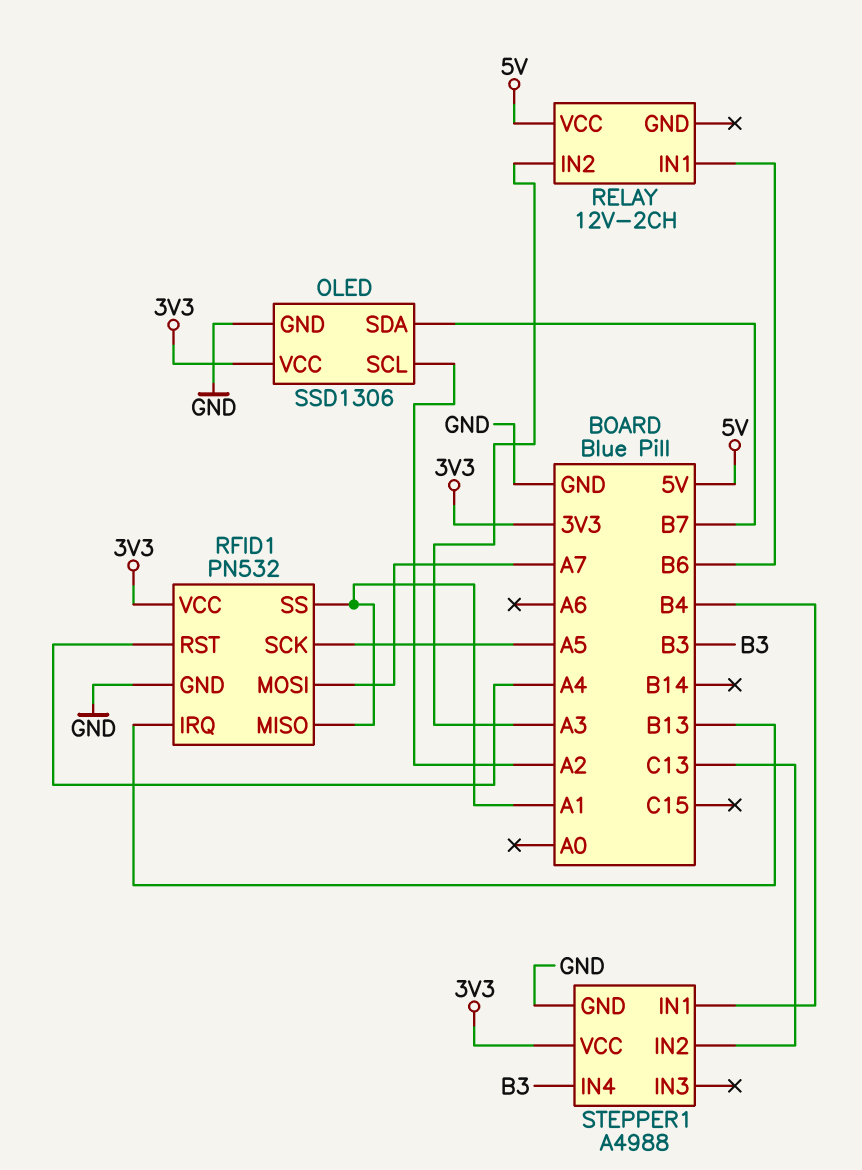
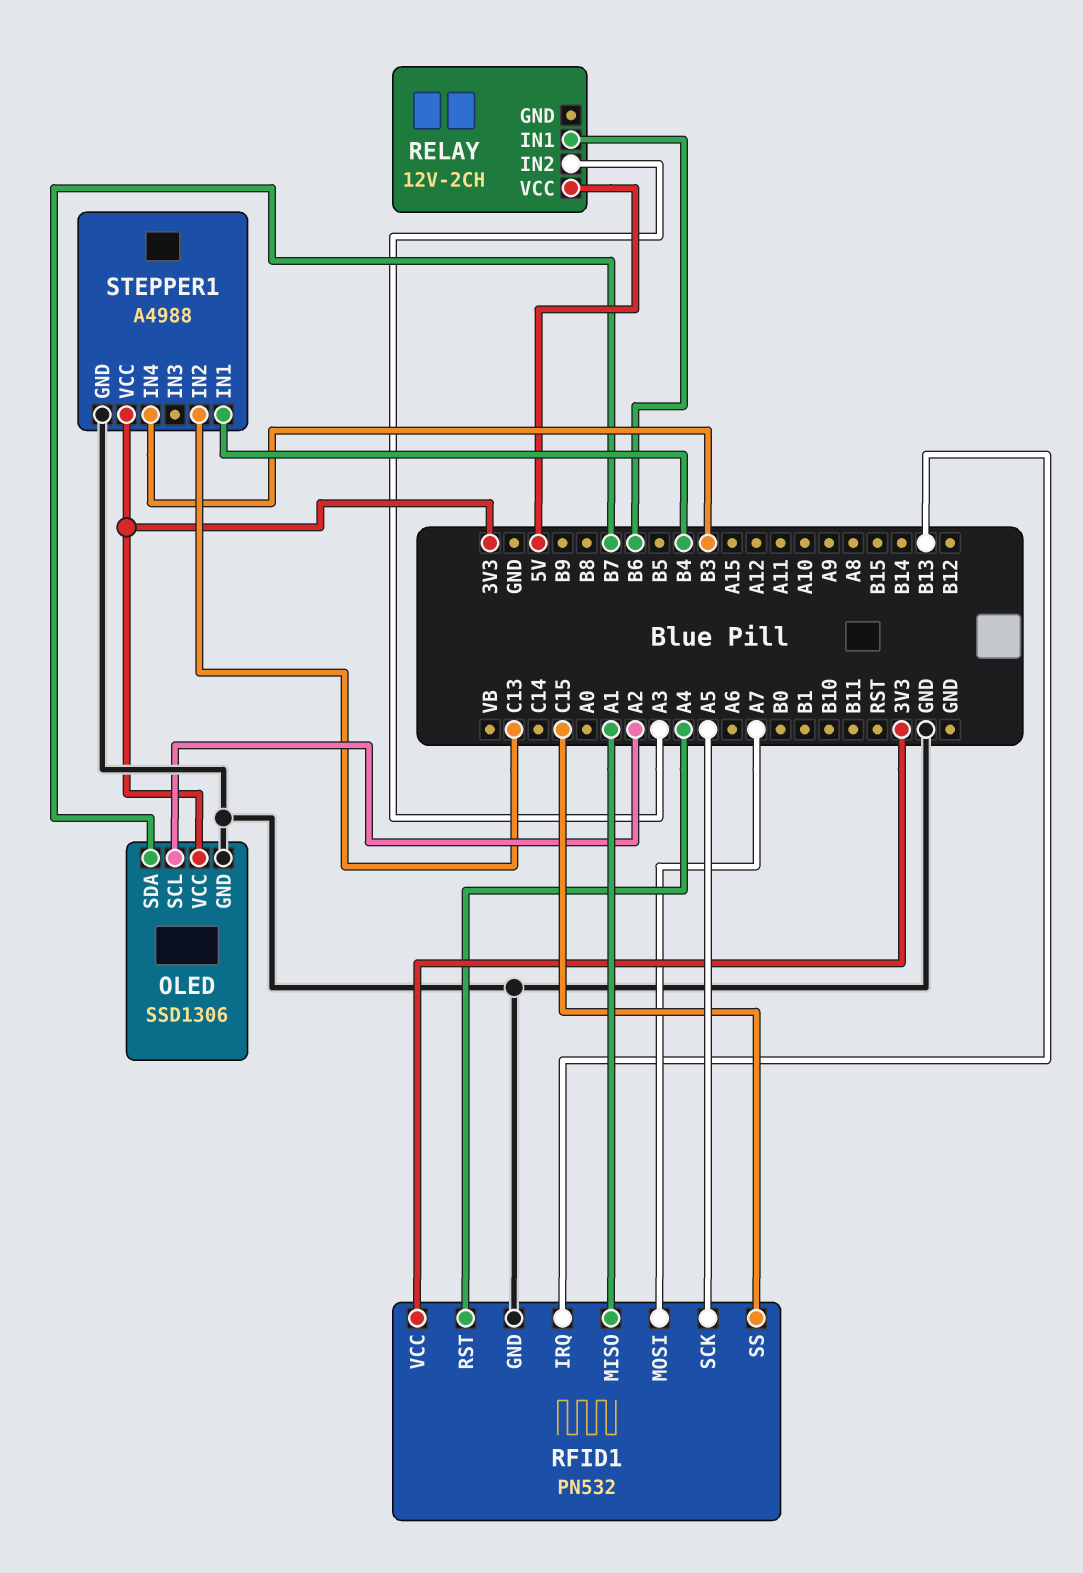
RFID1 pin SS: A1 -> C15

